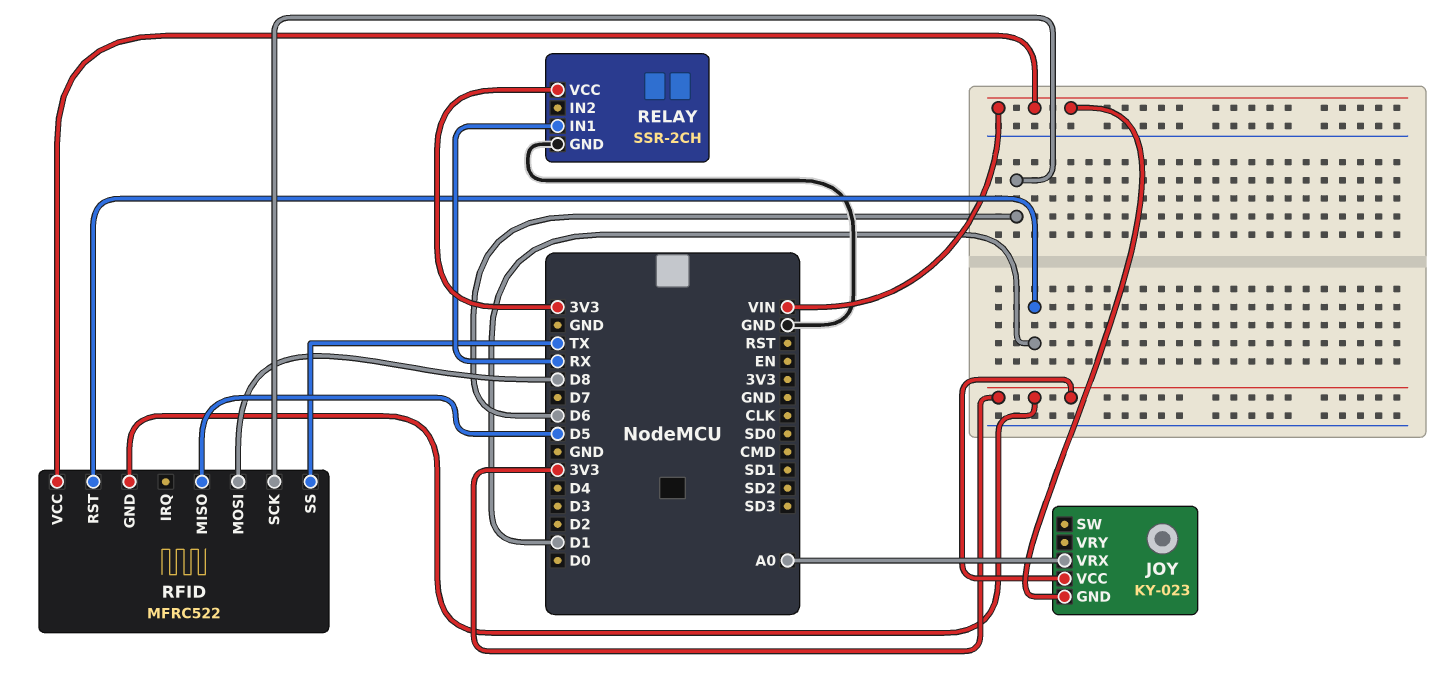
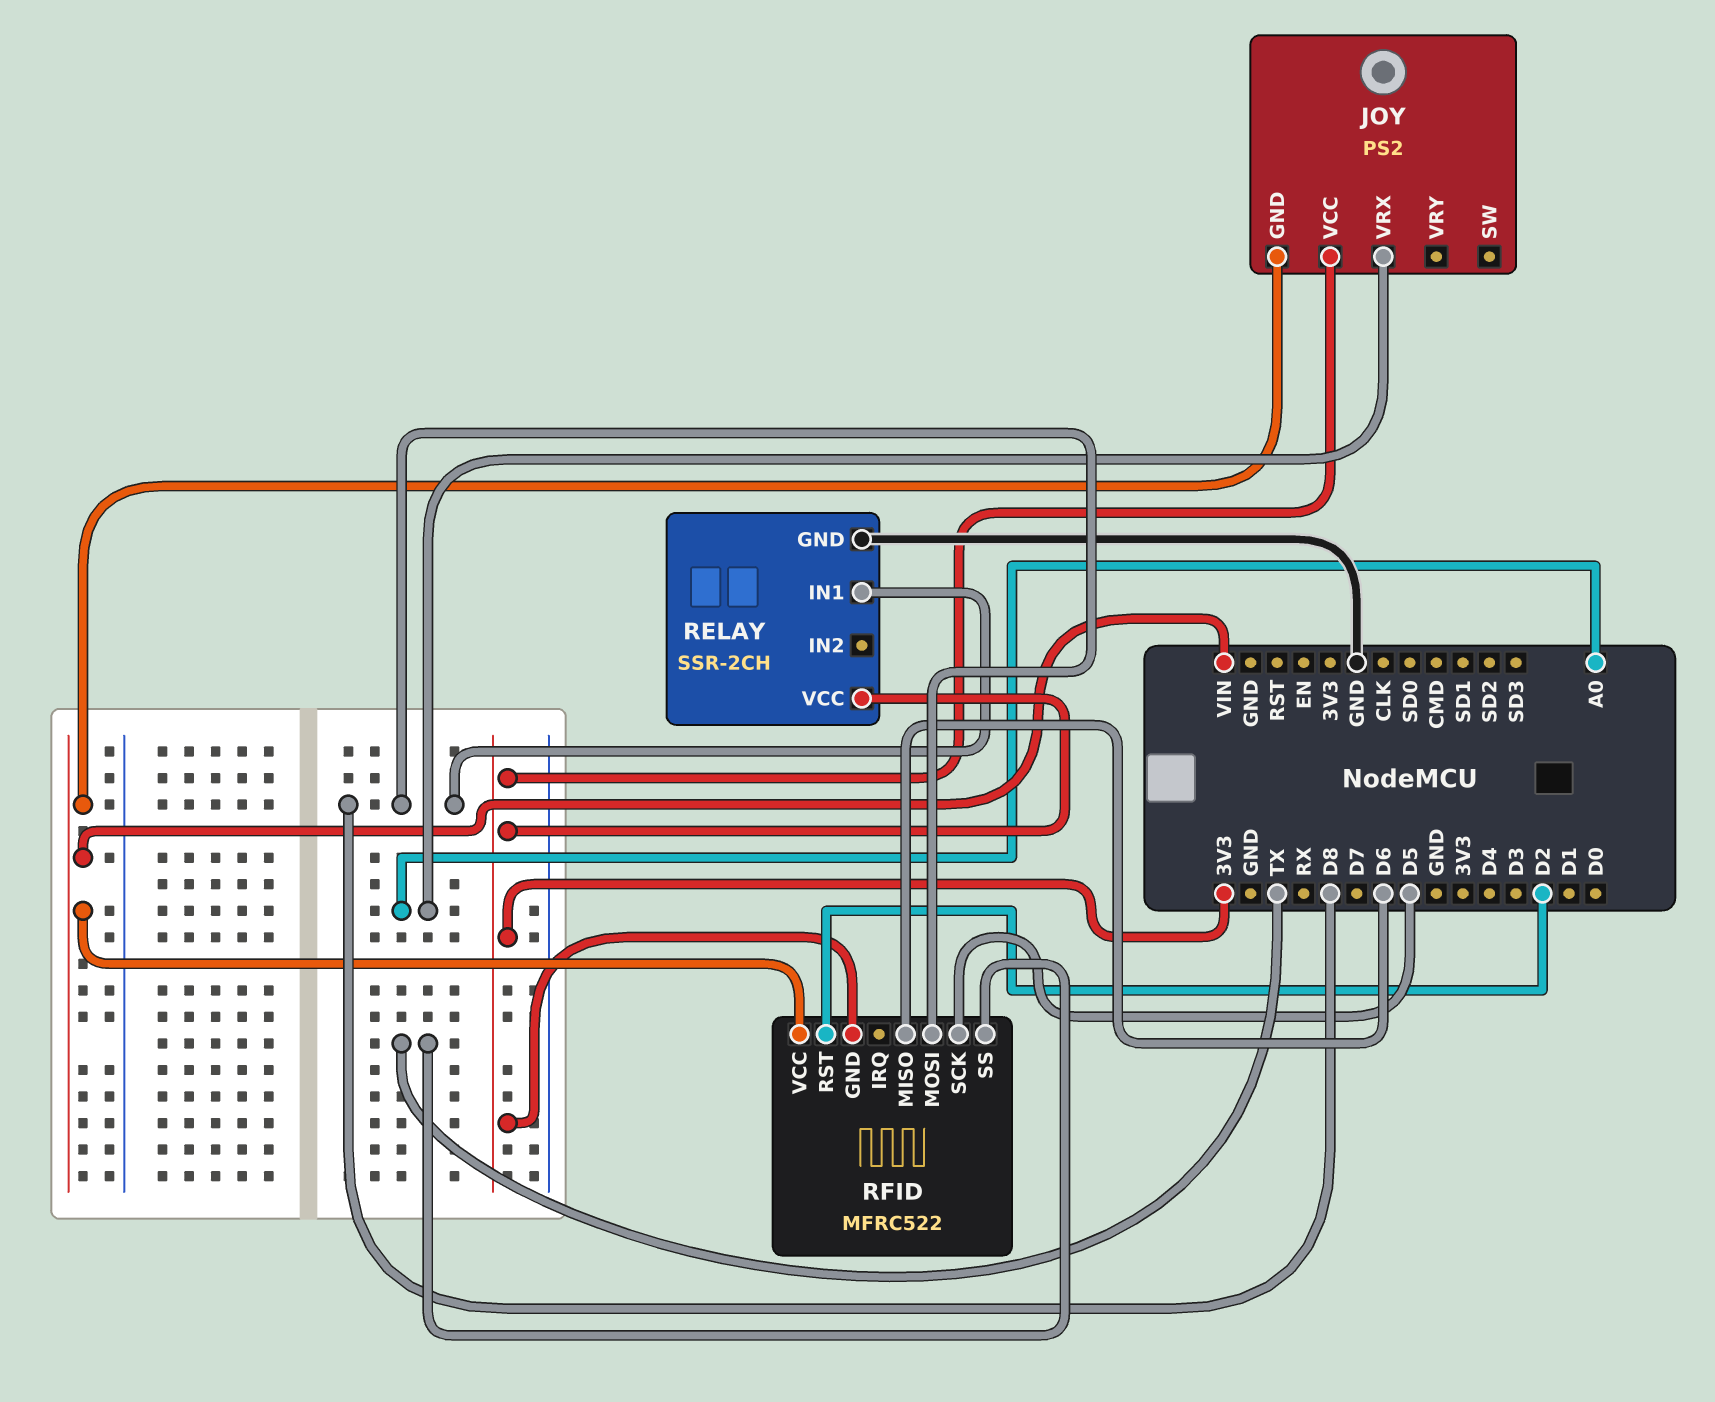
JOY: KY-023 -> PS2
RELAY pin IN1: RX -> D8
RFID pin MISO: D5 -> D6
RFID pin RST: D1 -> D2
RFID pin SCK: D6 -> D5

